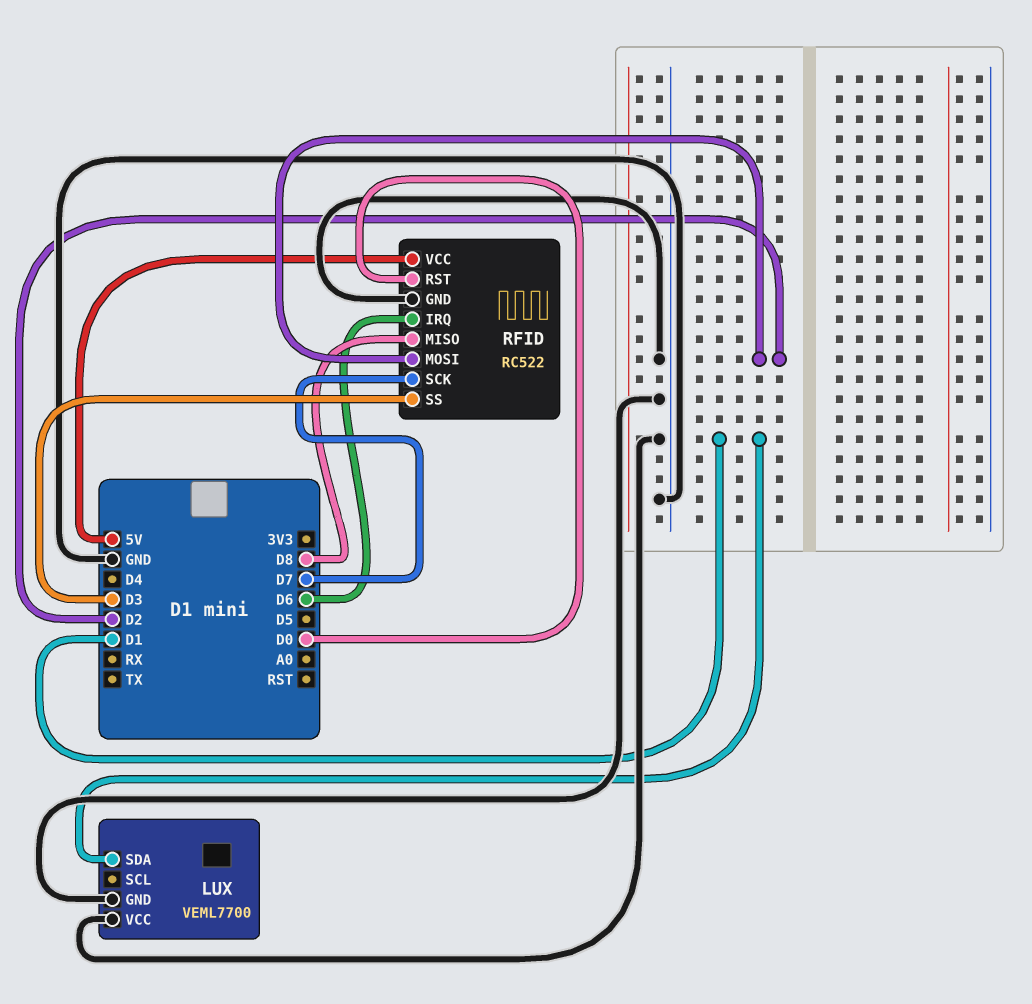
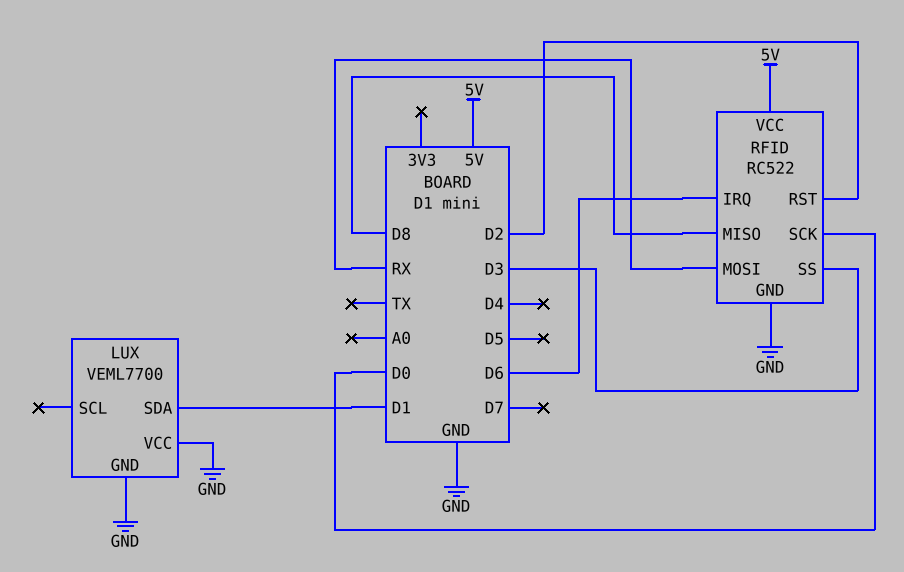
RFID pin MOSI: D2 -> RX
RFID pin RST: D0 -> D2
RFID pin SCK: D7 -> D0

